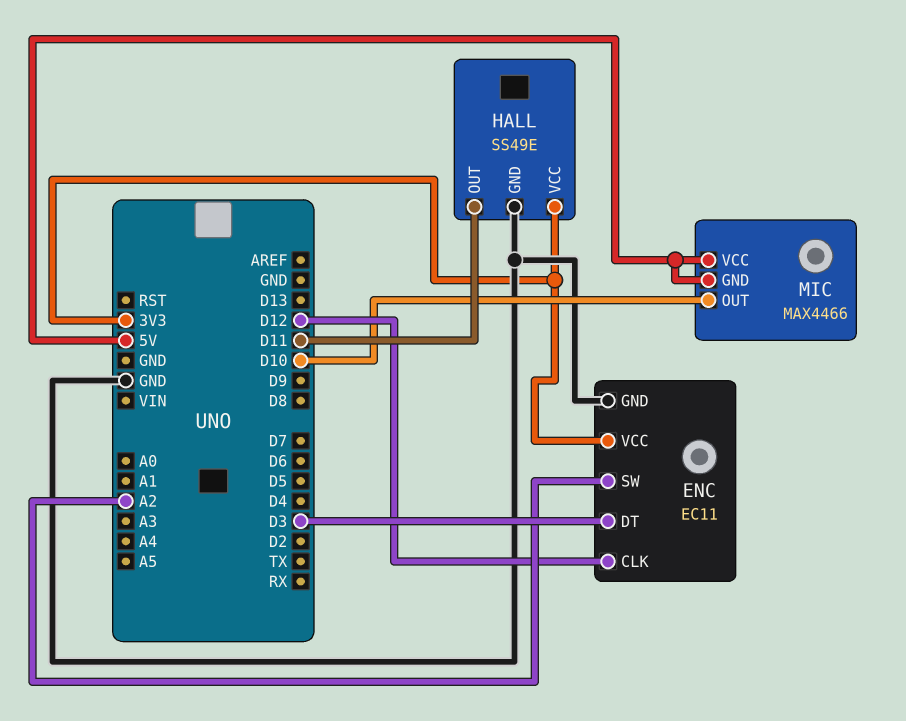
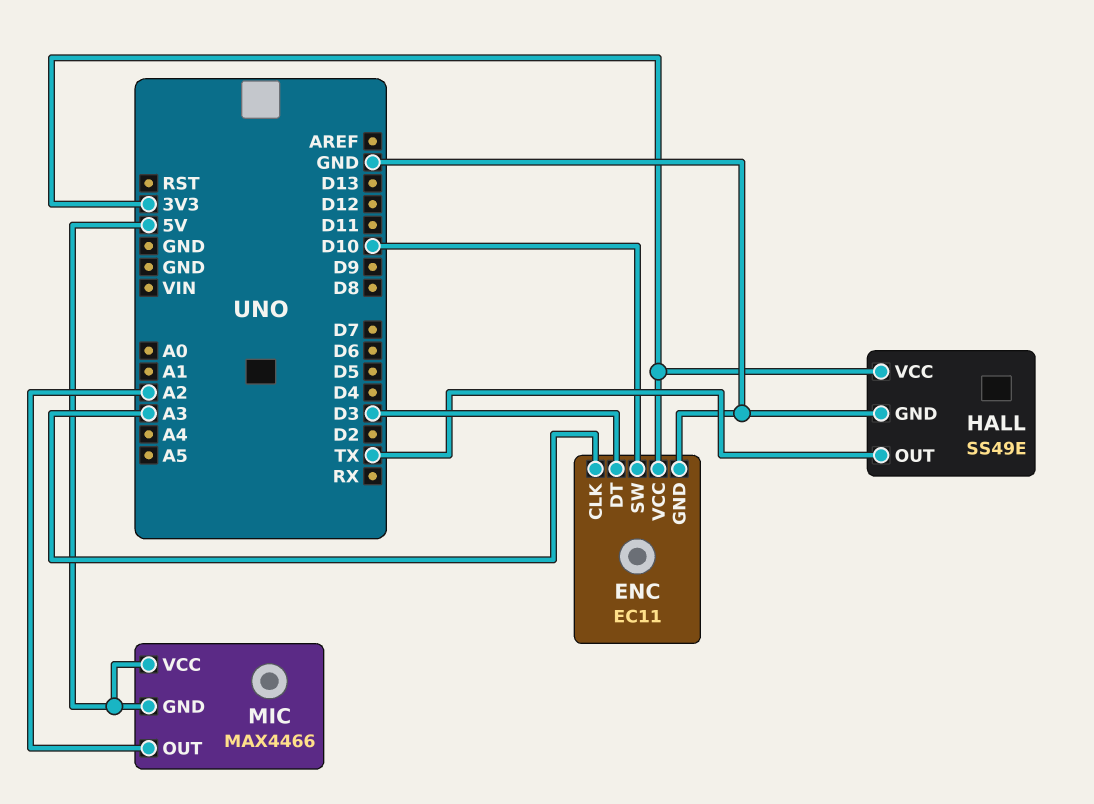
ENC pin CLK: D12 -> A3
ENC pin SW: A2 -> D10
HALL pin OUT: D11 -> TX
MIC pin OUT: D10 -> A2

